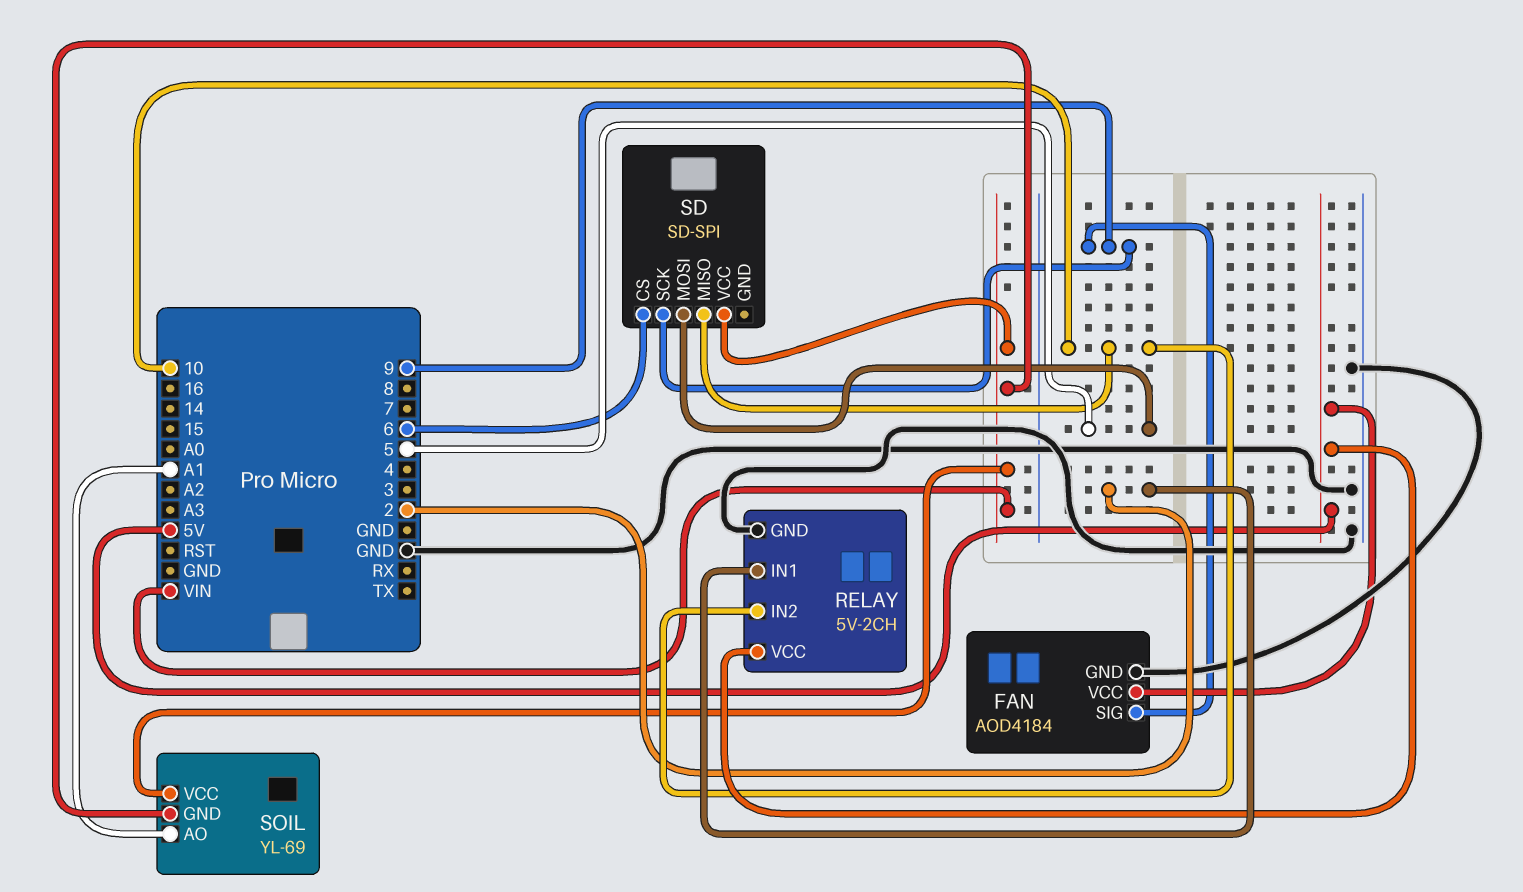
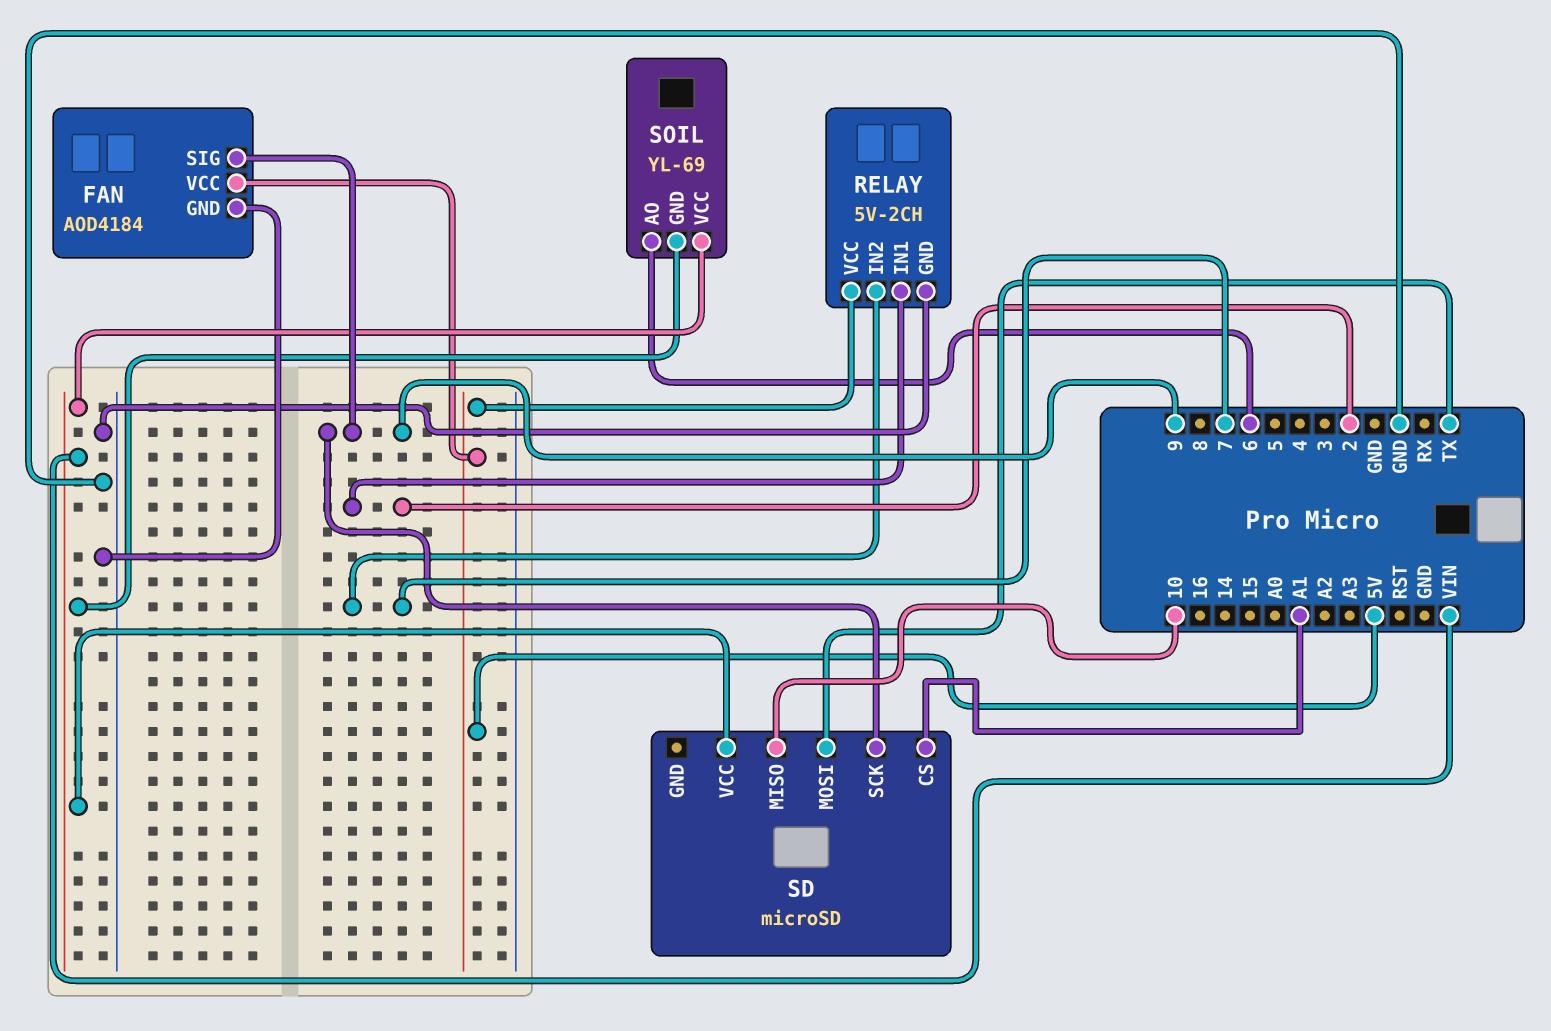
RELAY pin IN2: 10 -> 7
SD: SD-SPI -> microSD
SD pin CS: 6 -> A1
SD pin MOSI: 5 -> TX
SOIL pin AO: A1 -> 6

